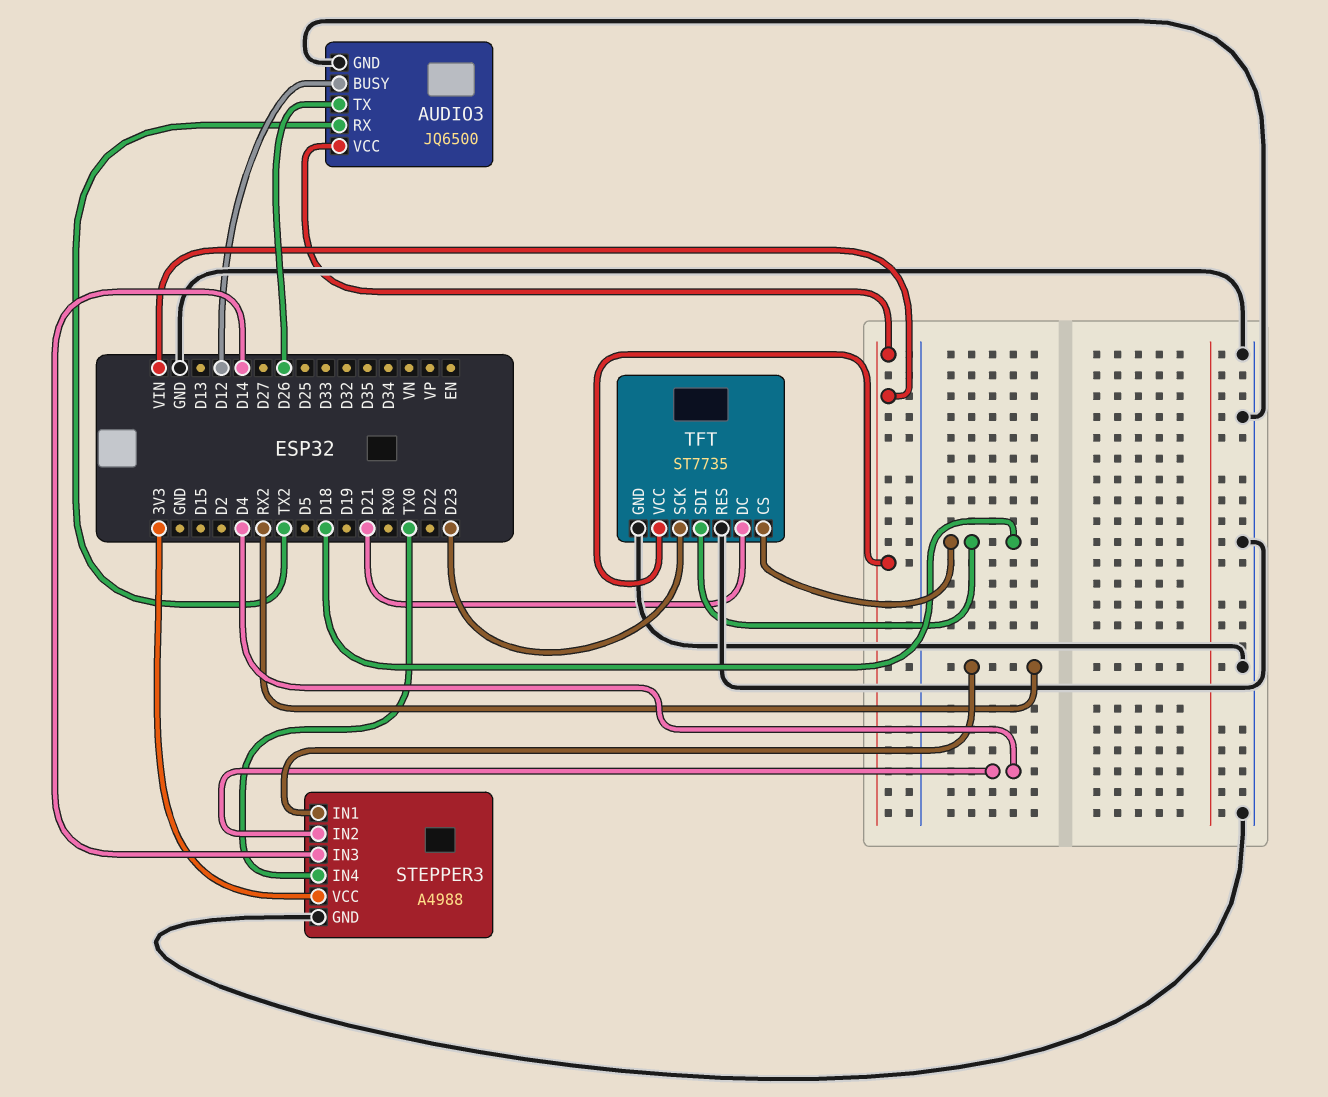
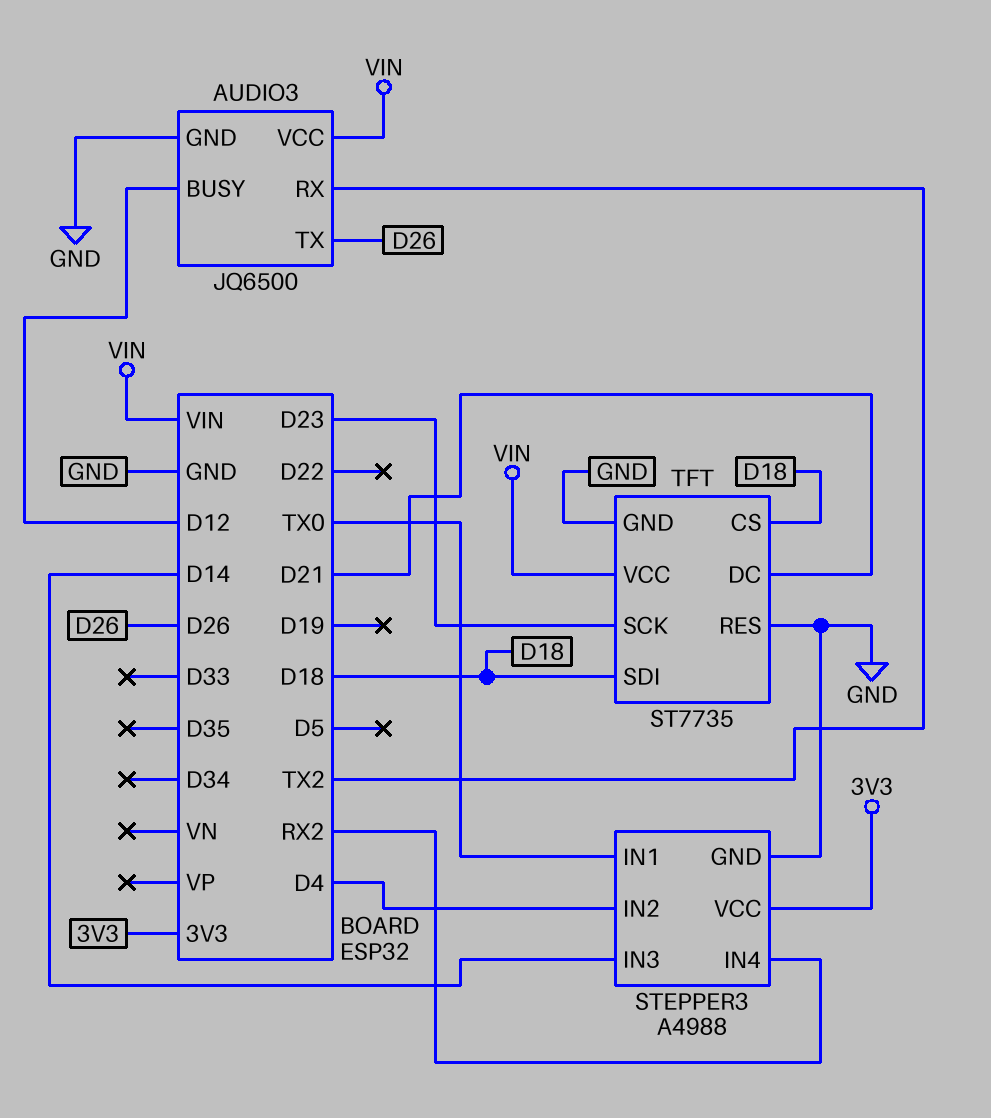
STEPPER3 pin IN1: RX2 -> TX0
STEPPER3 pin IN4: TX0 -> RX2

